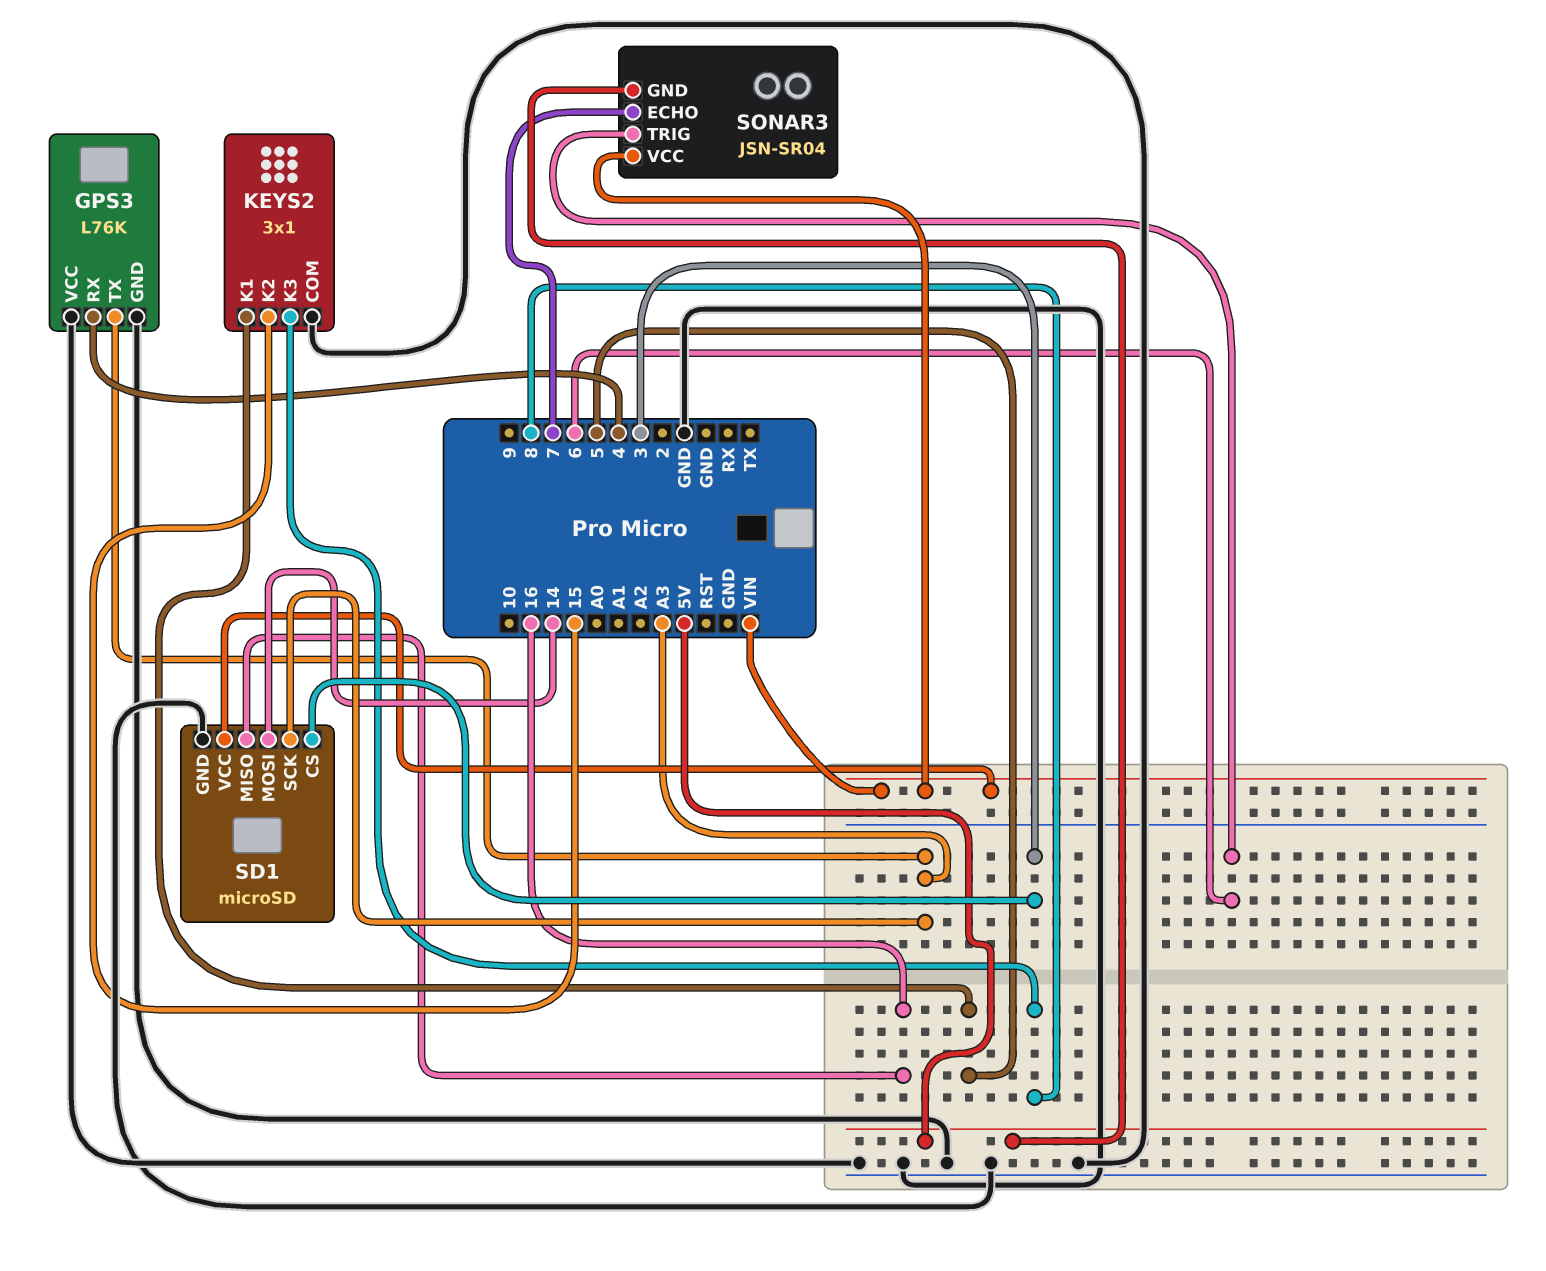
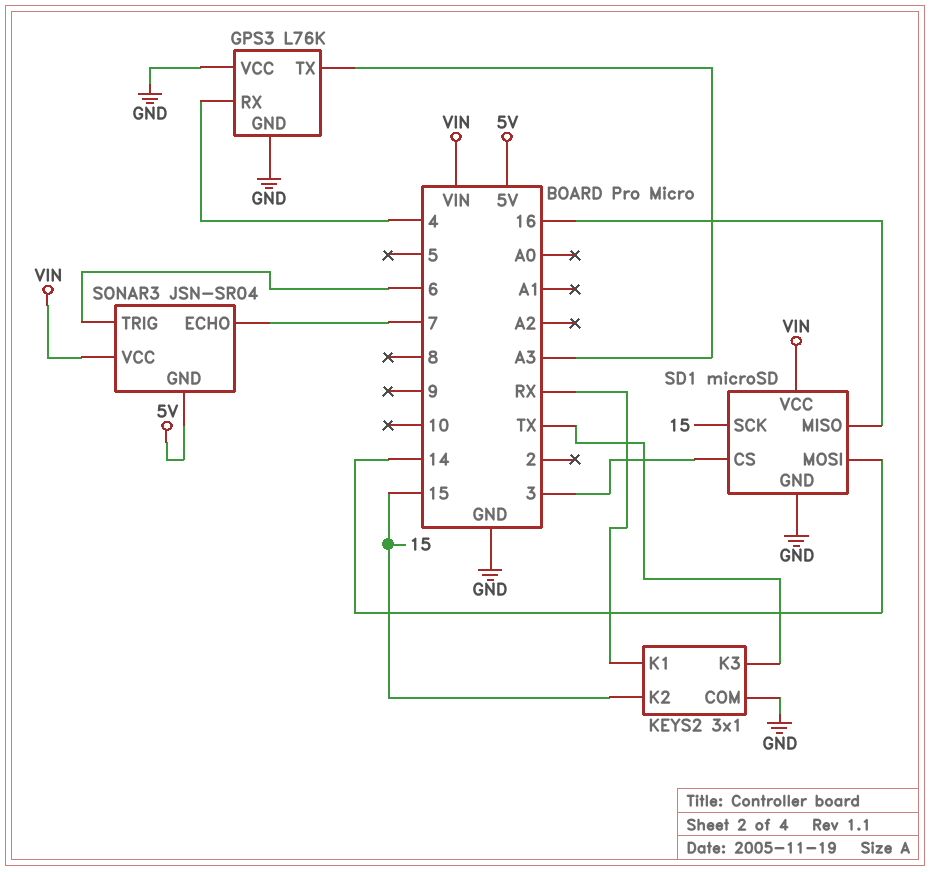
KEYS2 pin K1: 5 -> RX
KEYS2 pin K3: 8 -> TX
SD1 pin SCK: A3 -> 15

